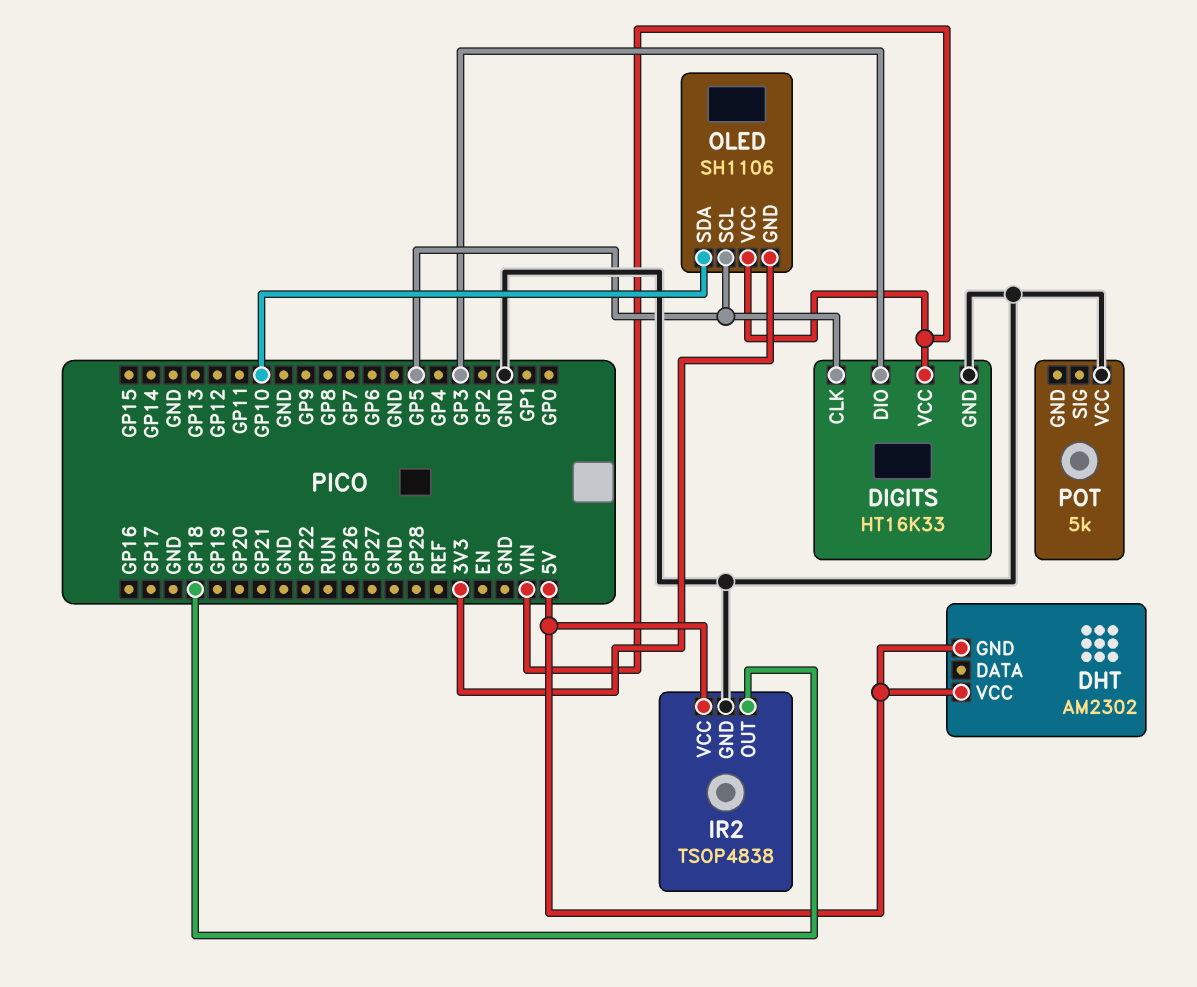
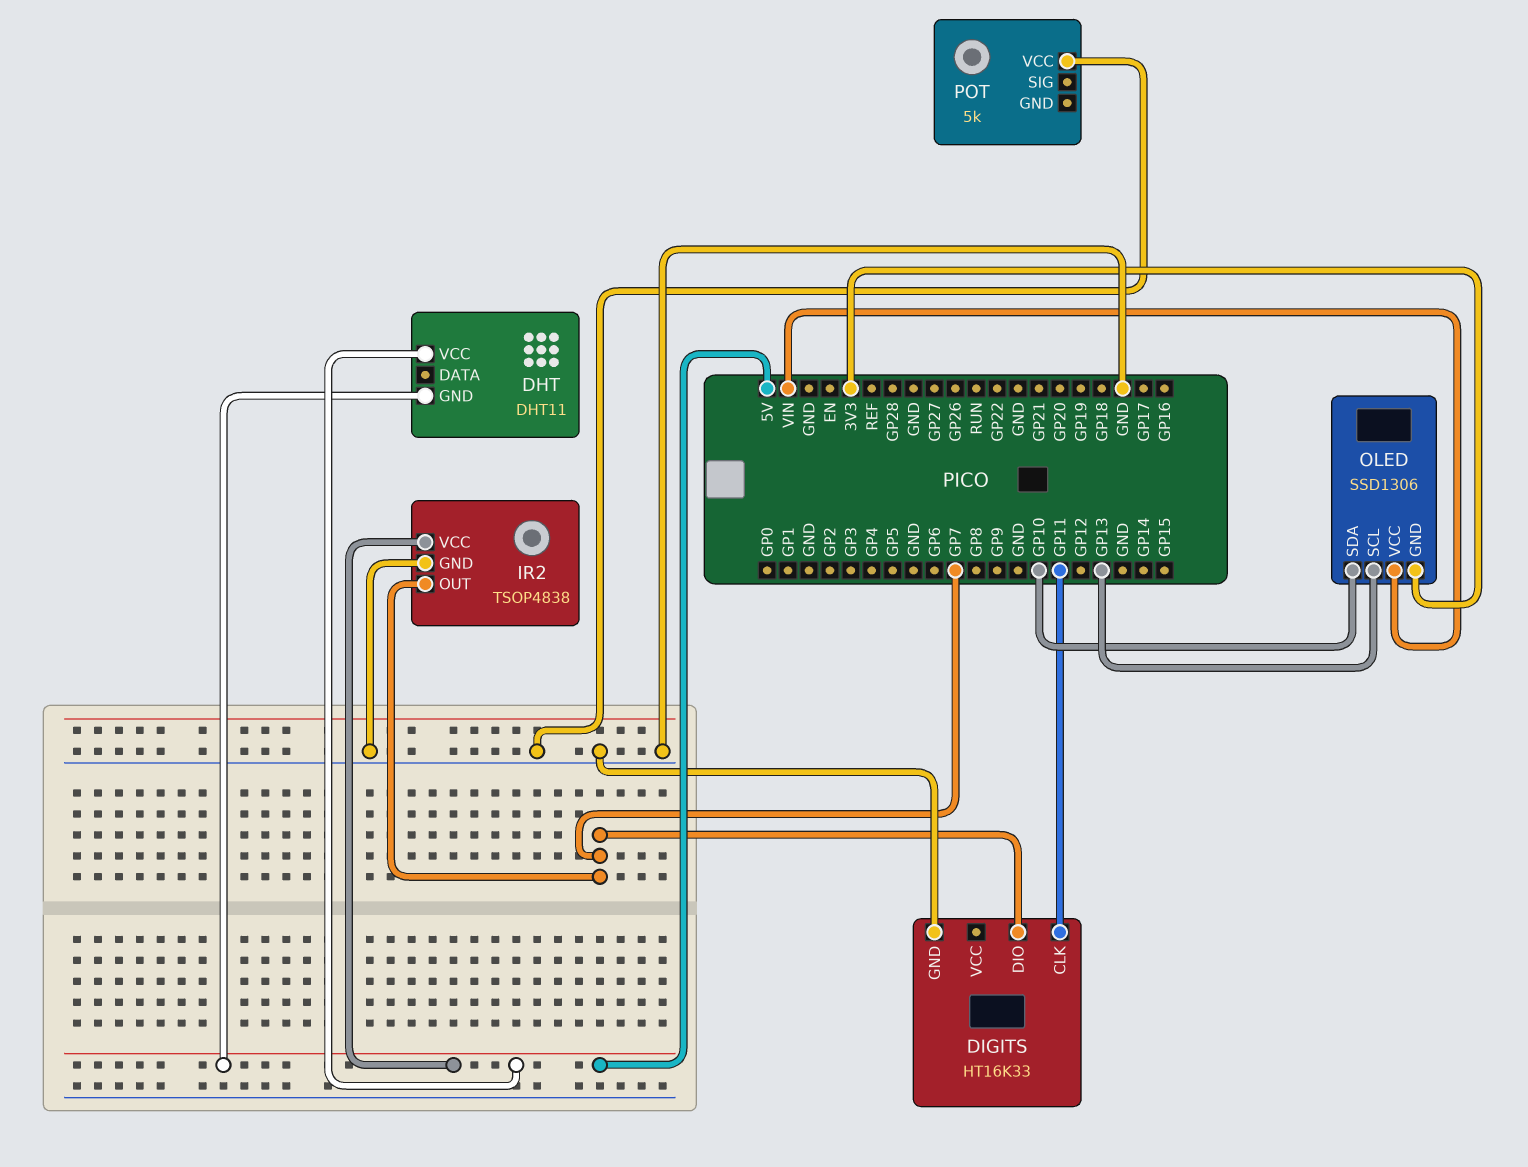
DHT: AM2302 -> DHT11
DIGITS pin CLK: GP5 -> GP11
DIGITS pin DIO: GP3 -> GP7
DIGITS pin VCC: VIN -> none
IR2 pin OUT: GP18 -> GP7
OLED: SH1106 -> SSD1306
OLED pin SCL: GP5 -> GP13

